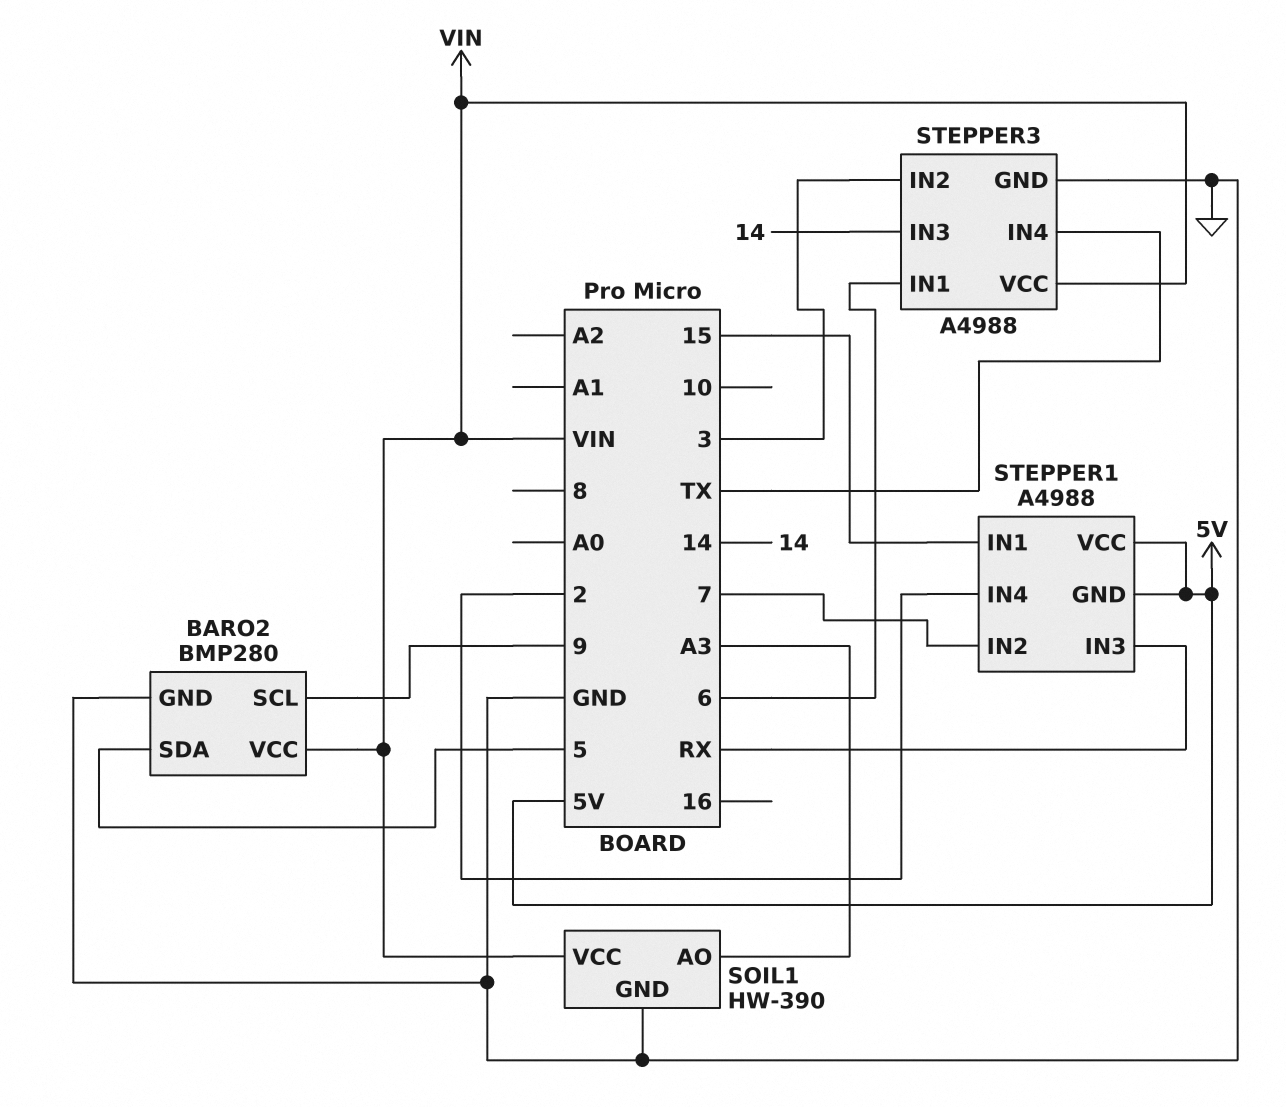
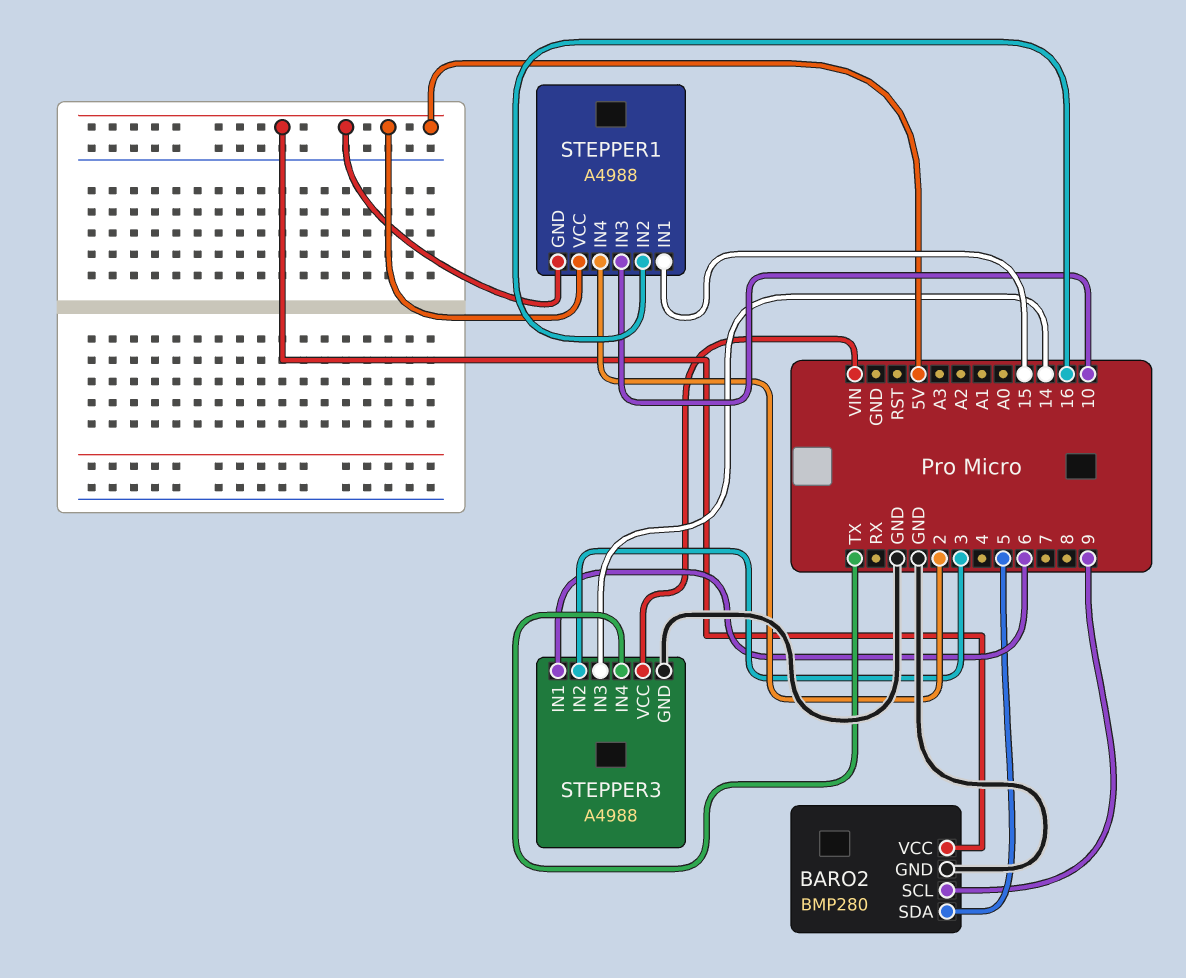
BARO2 pin VCC: VIN -> 5V
SOIL1: HW-390 -> none
SOIL1 pin AO: A3 -> none
SOIL1 pin GND: GND -> none
SOIL1 pin VCC: VIN -> none
STEPPER1 pin IN2: 7 -> 16
STEPPER1 pin IN3: RX -> 10

